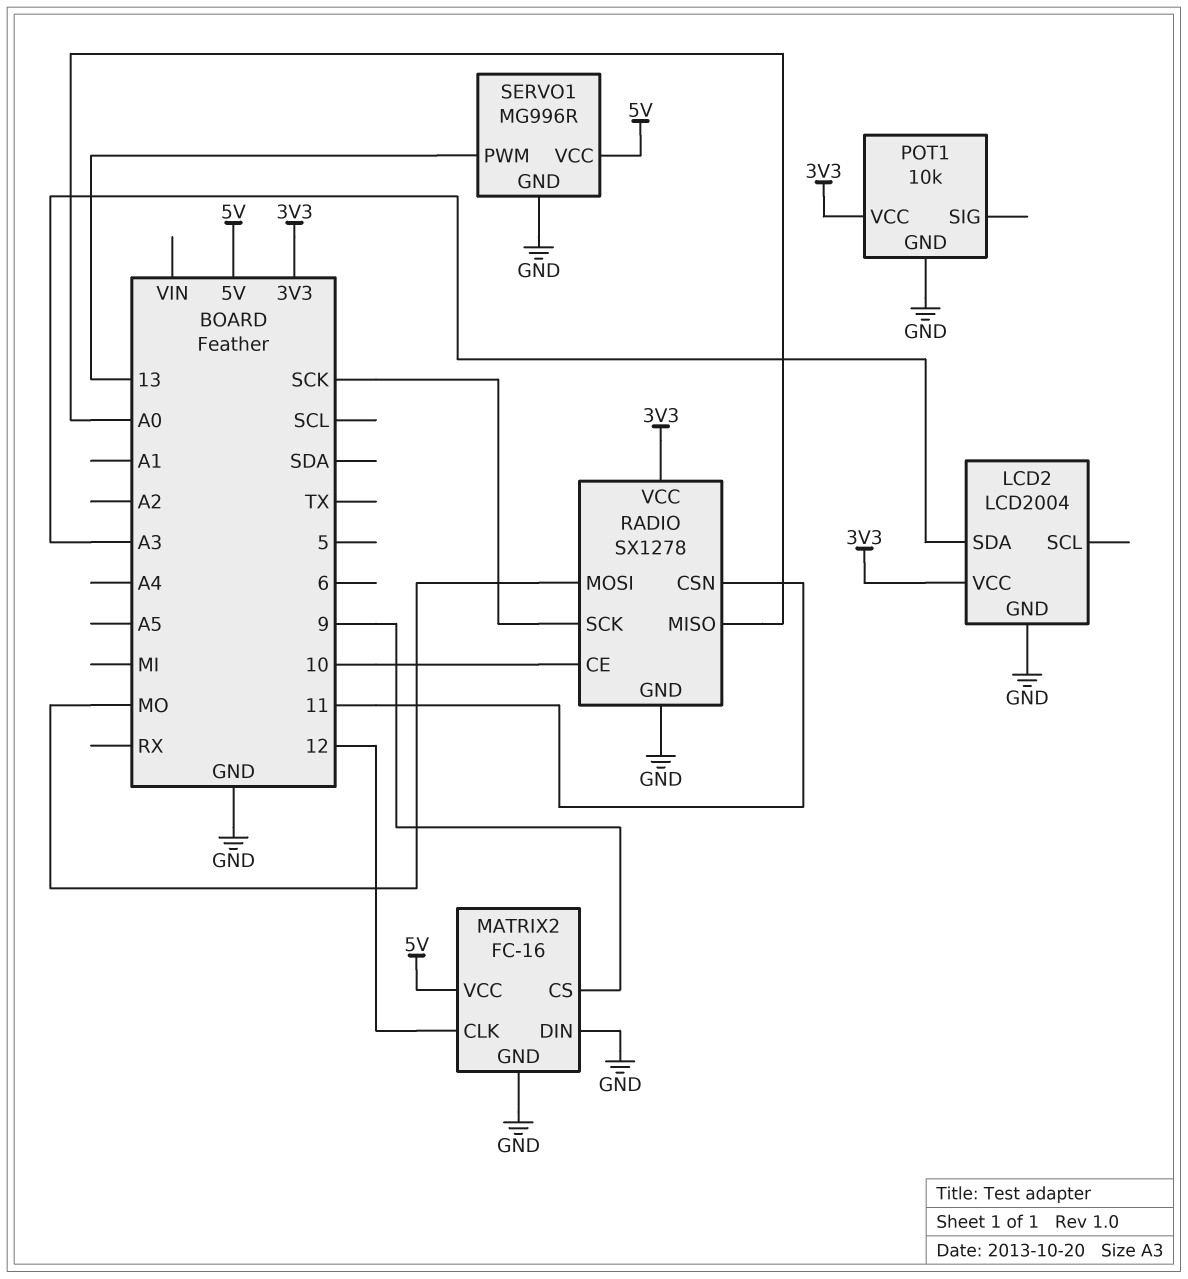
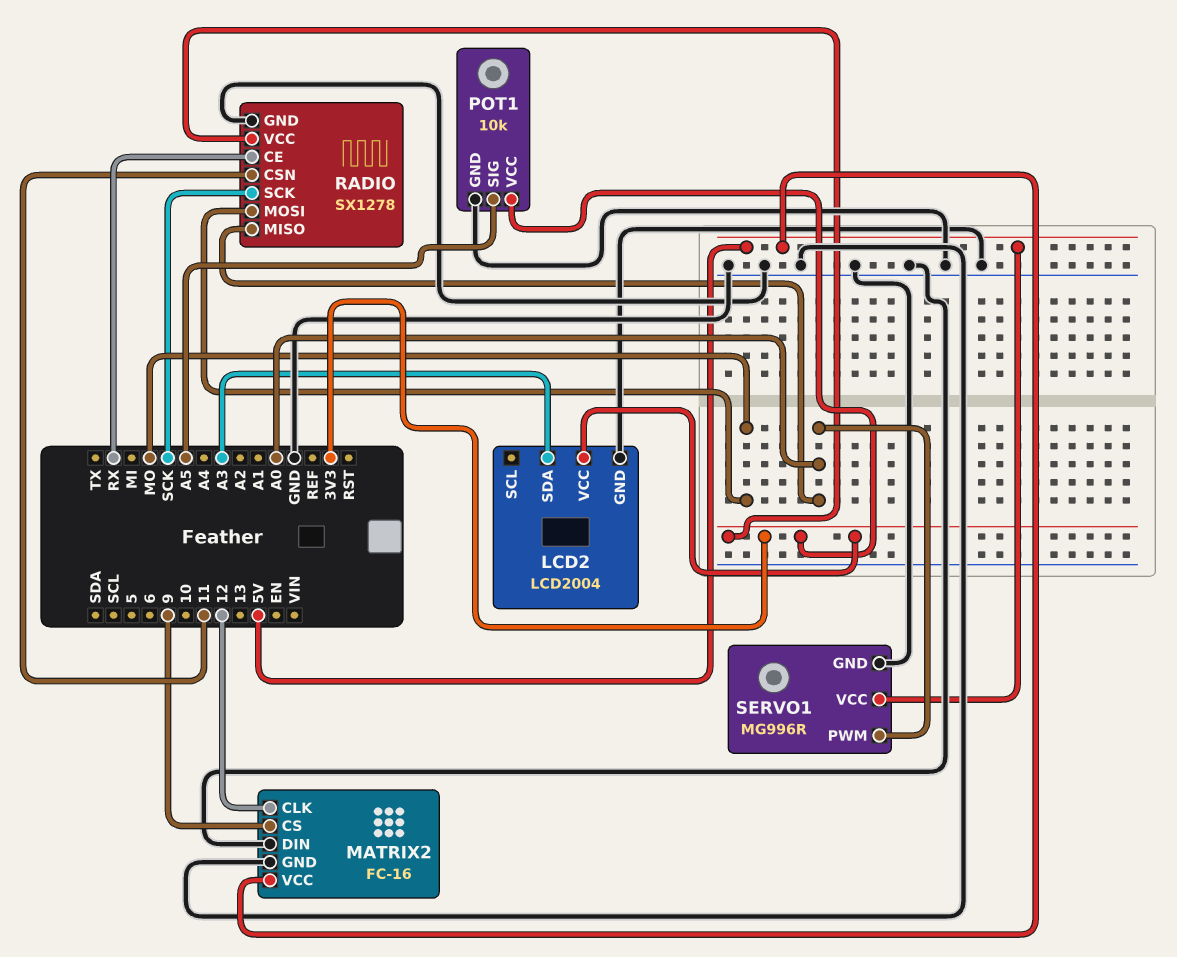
POT1 pin SIG: none -> A5
RADIO pin CE: 10 -> RX
SERVO1 pin PWM: 13 -> A0

